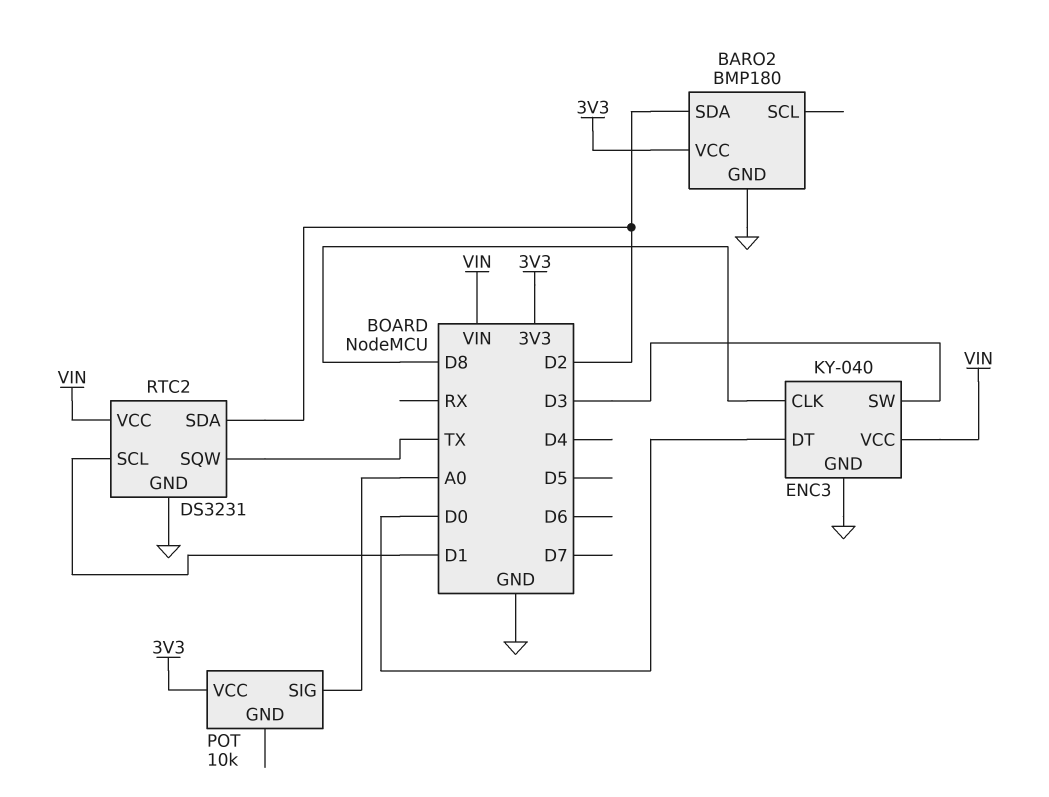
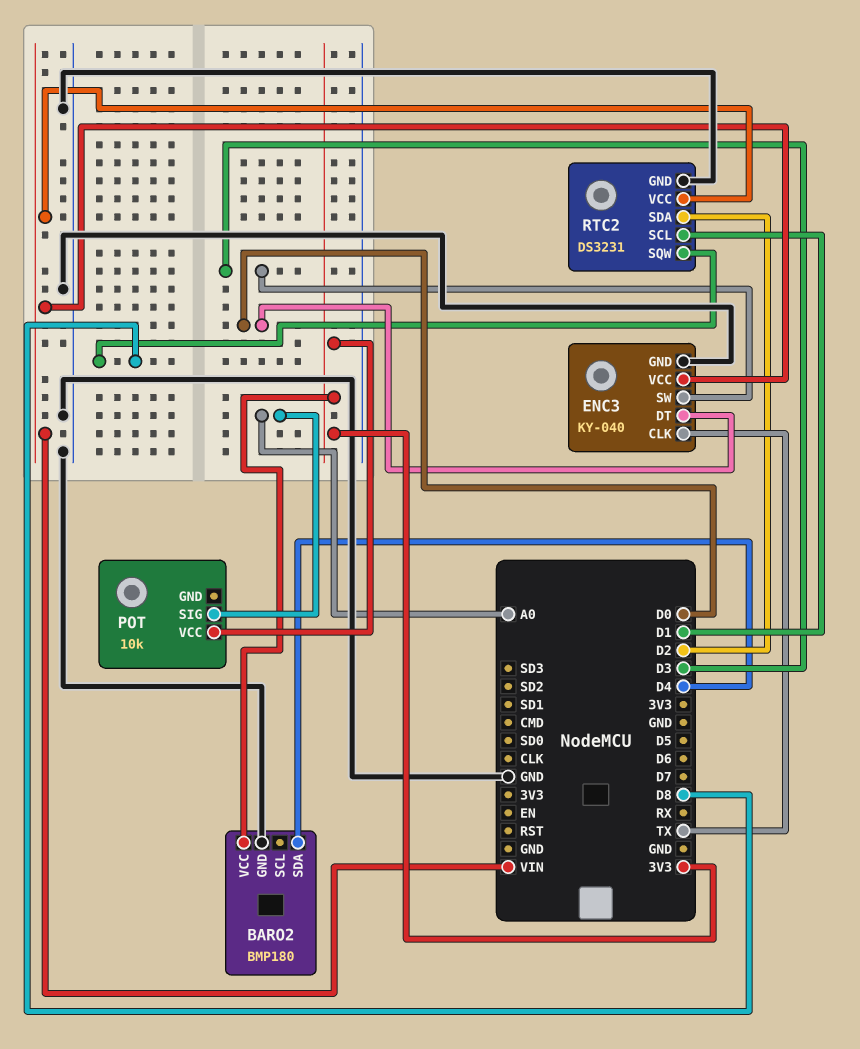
BARO2 pin SDA: D2 -> D4
ENC3 pin CLK: D8 -> TX
RTC2 pin SQW: TX -> D8

